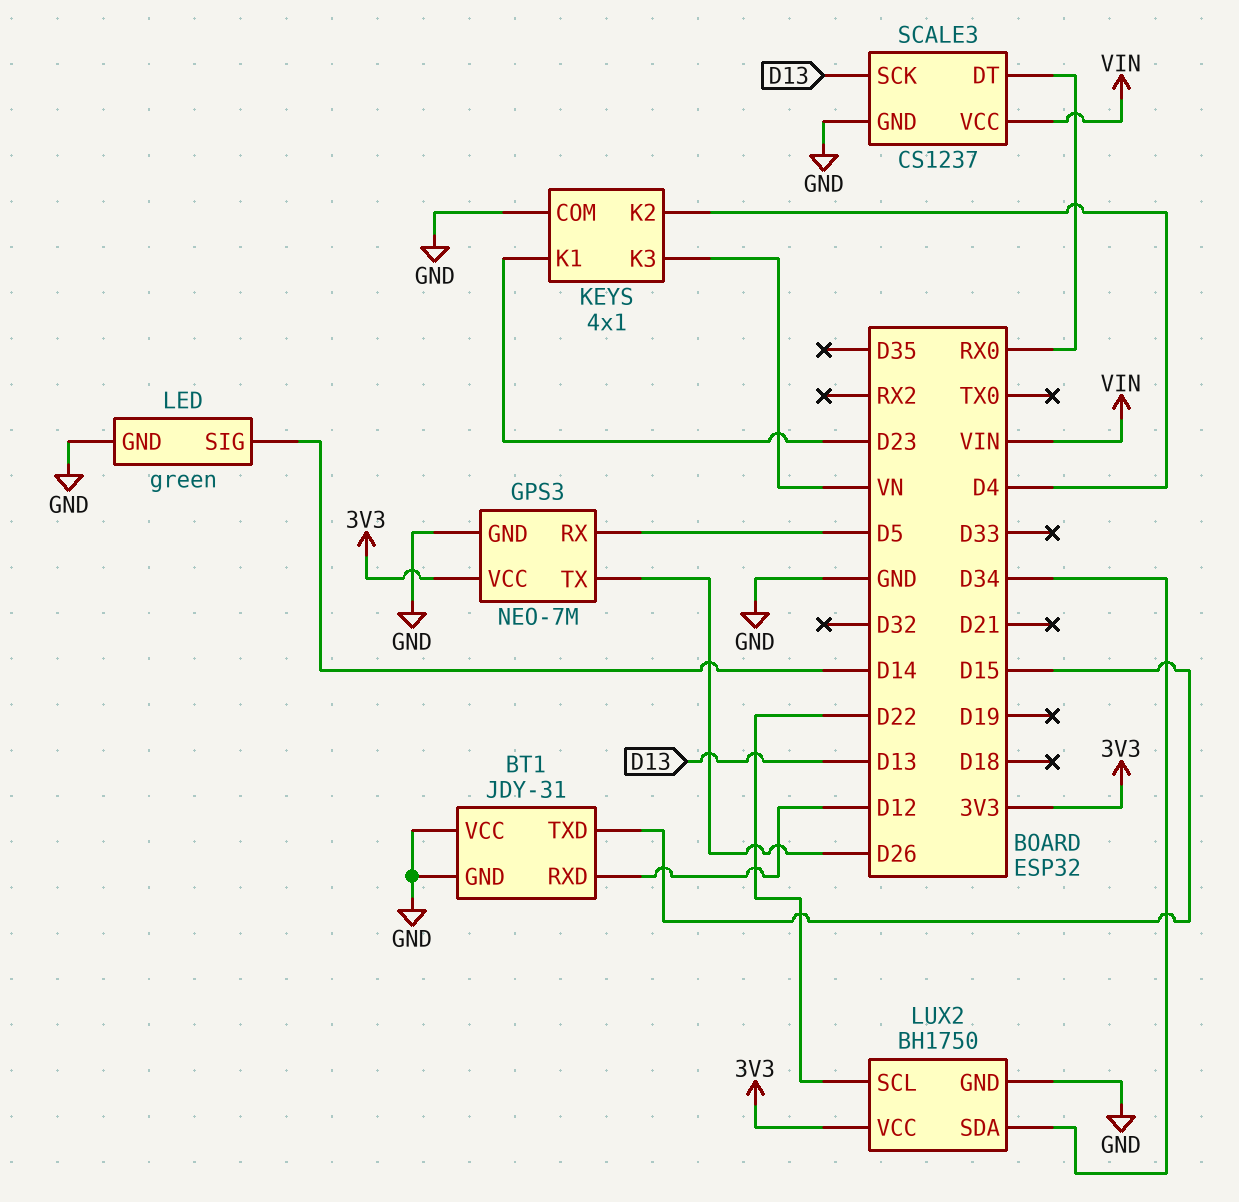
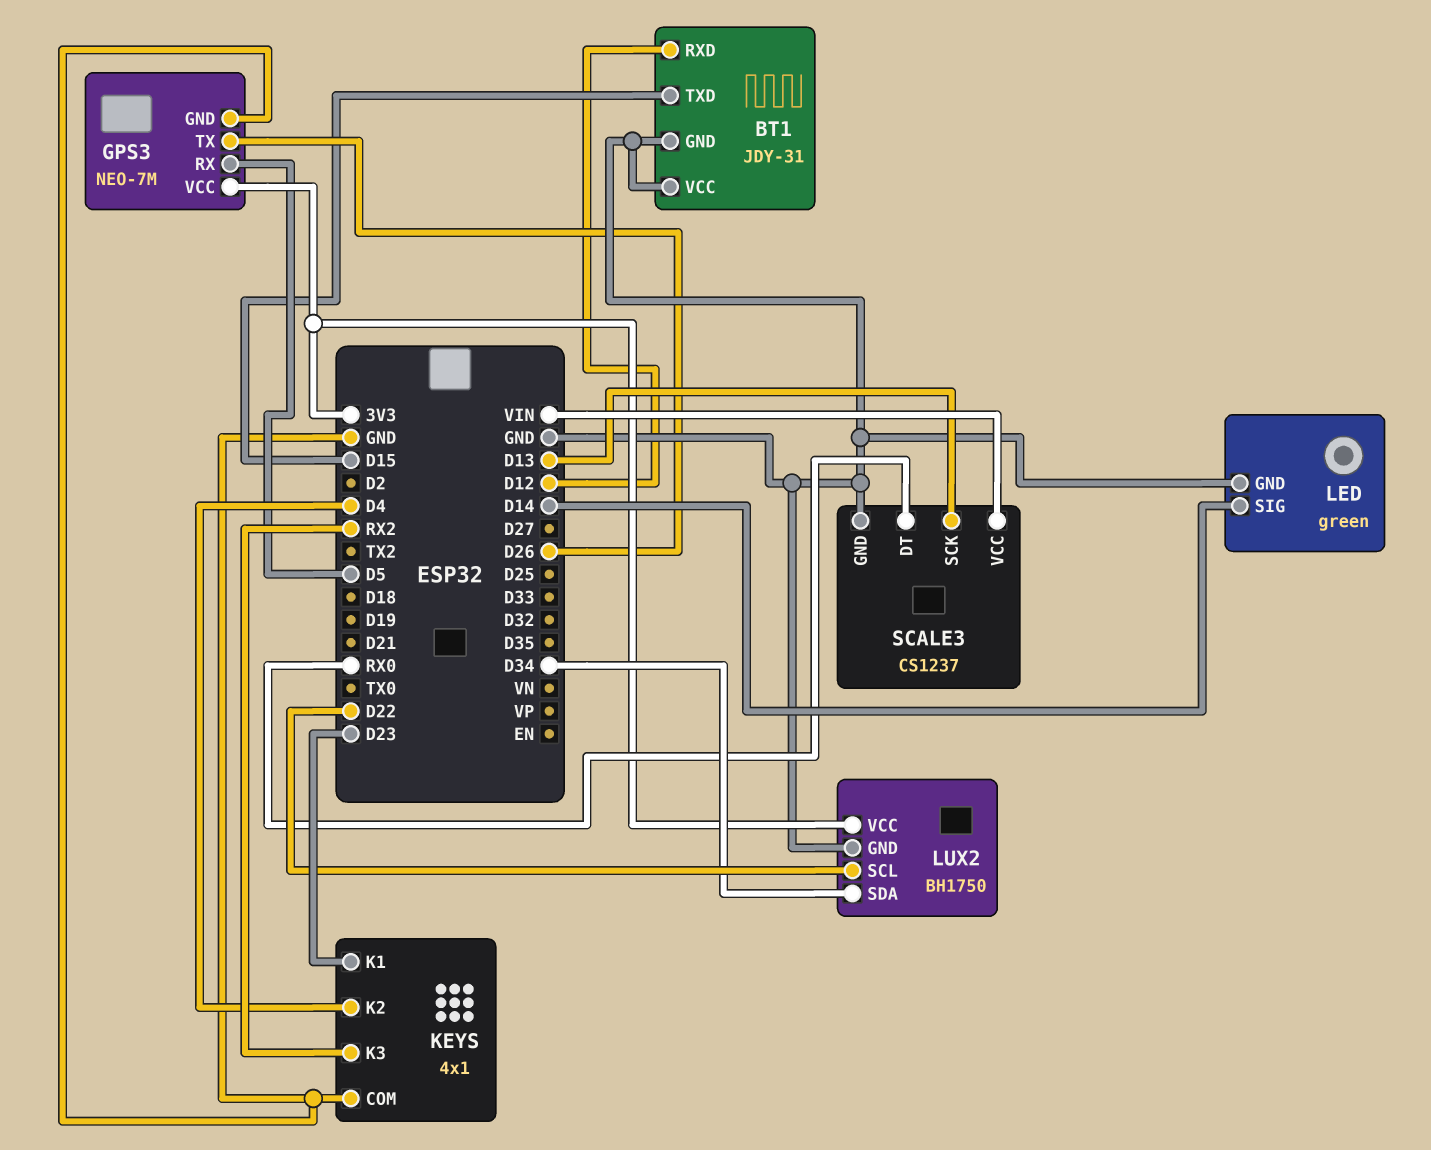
KEYS pin K3: VN -> RX2

